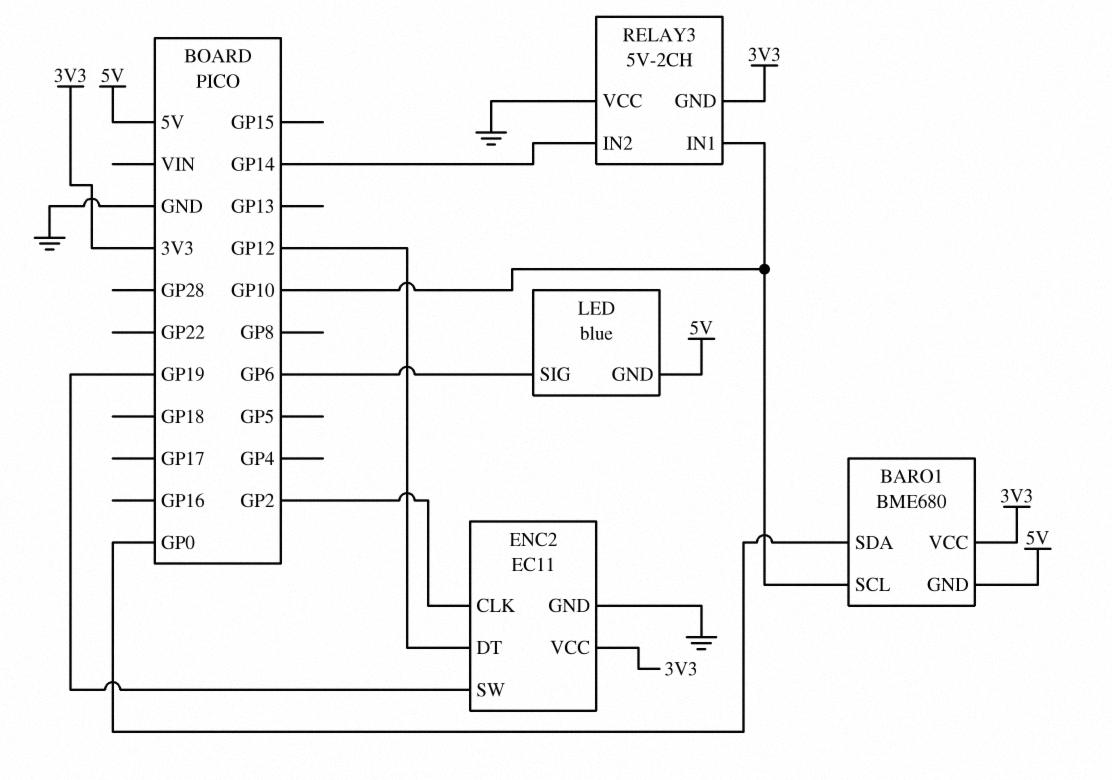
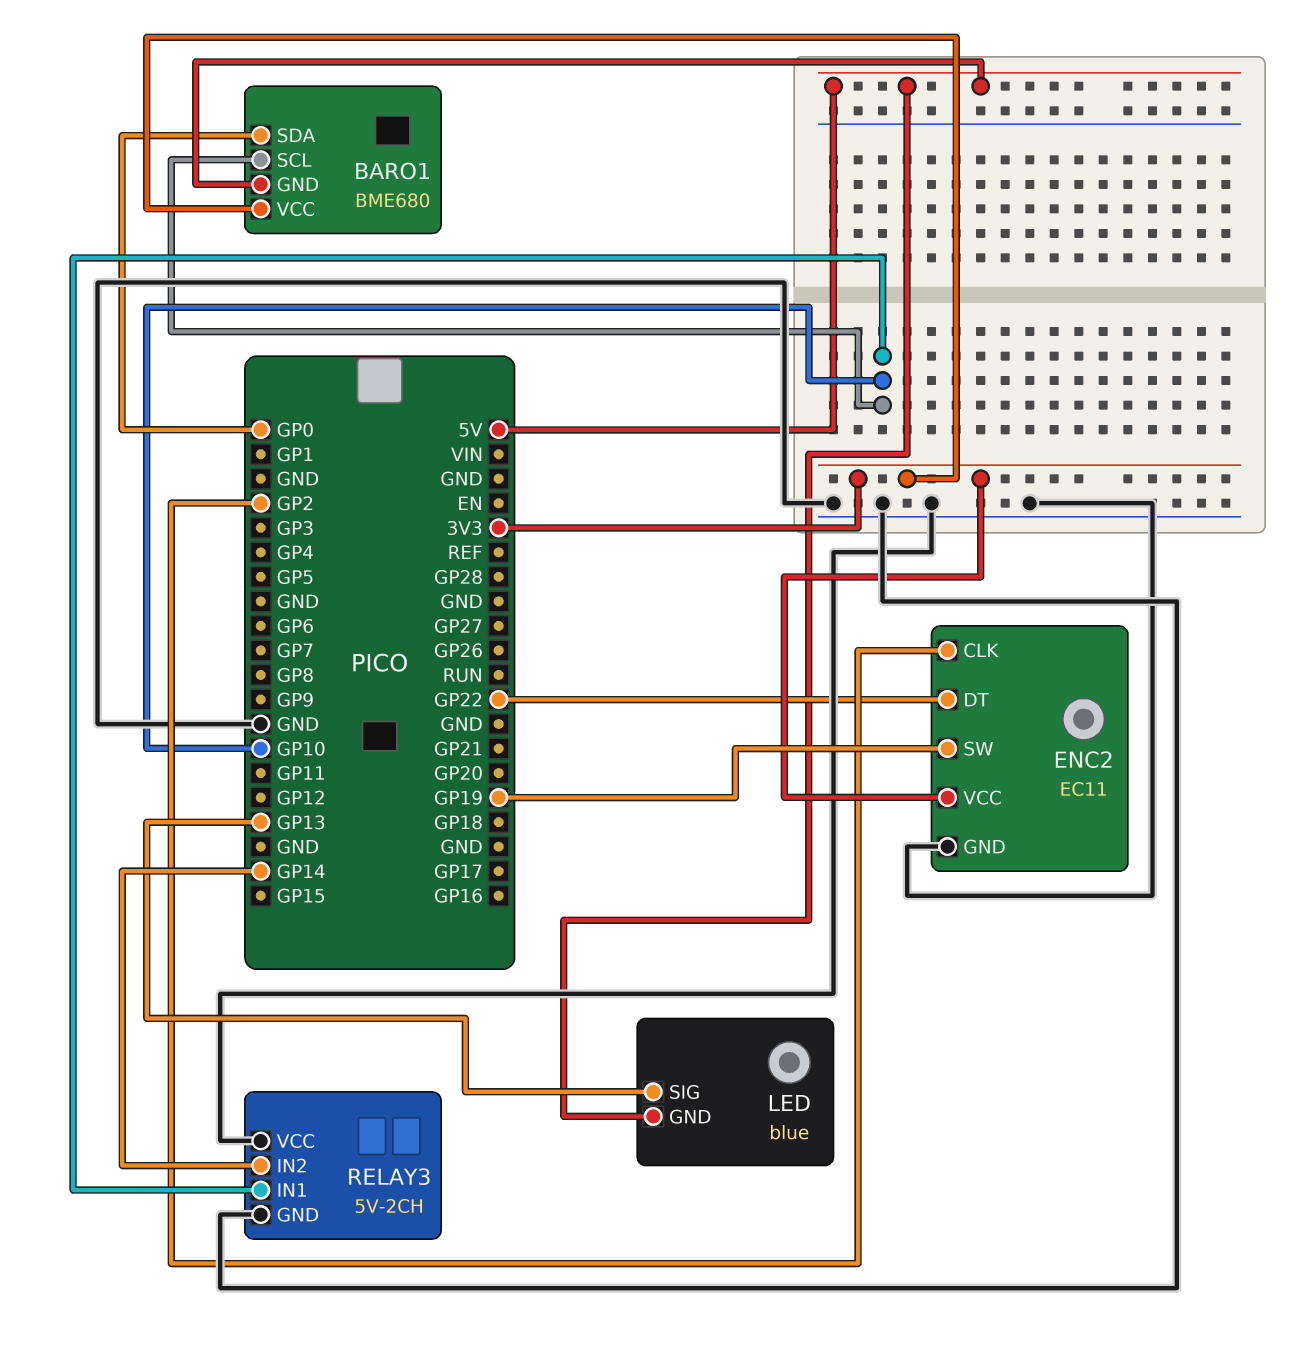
ENC2 pin DT: GP12 -> GP22
LED pin SIG: GP6 -> GP13
RELAY3 pin GND: 3V3 -> GND

